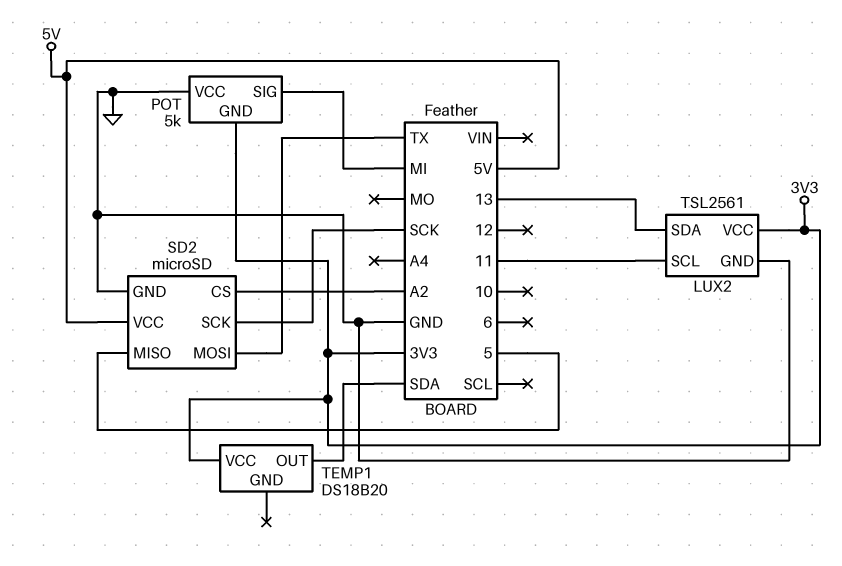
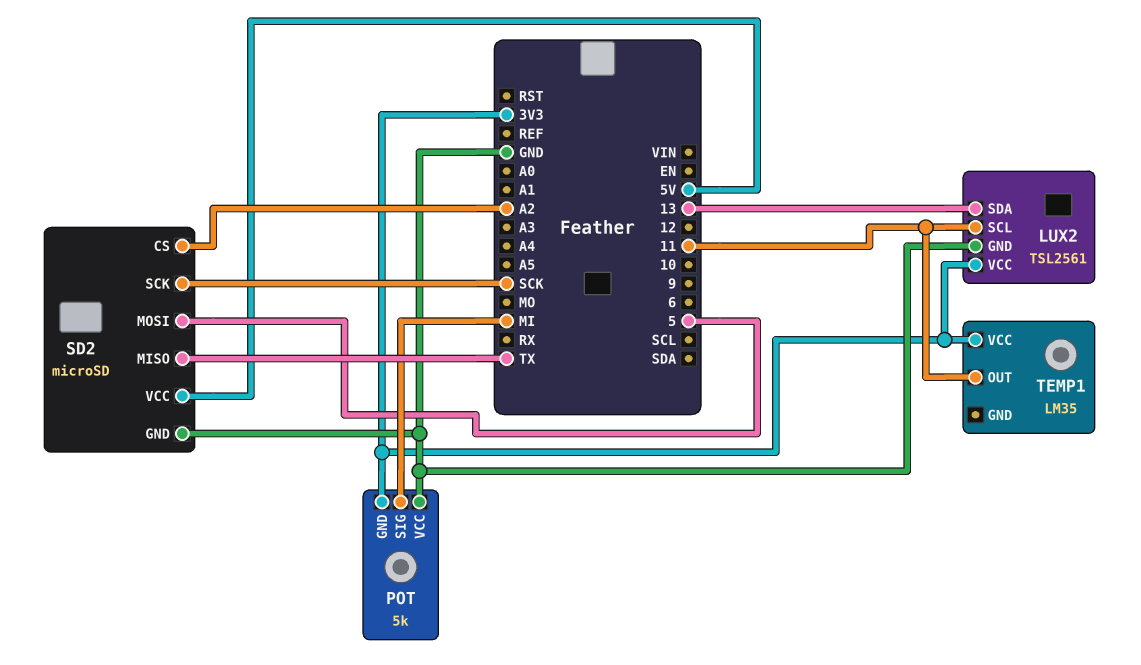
SD2 pin MISO: 5 -> TX
SD2 pin MOSI: TX -> 5
TEMP1: DS18B20 -> LM35
TEMP1 pin OUT: SDA -> 11

